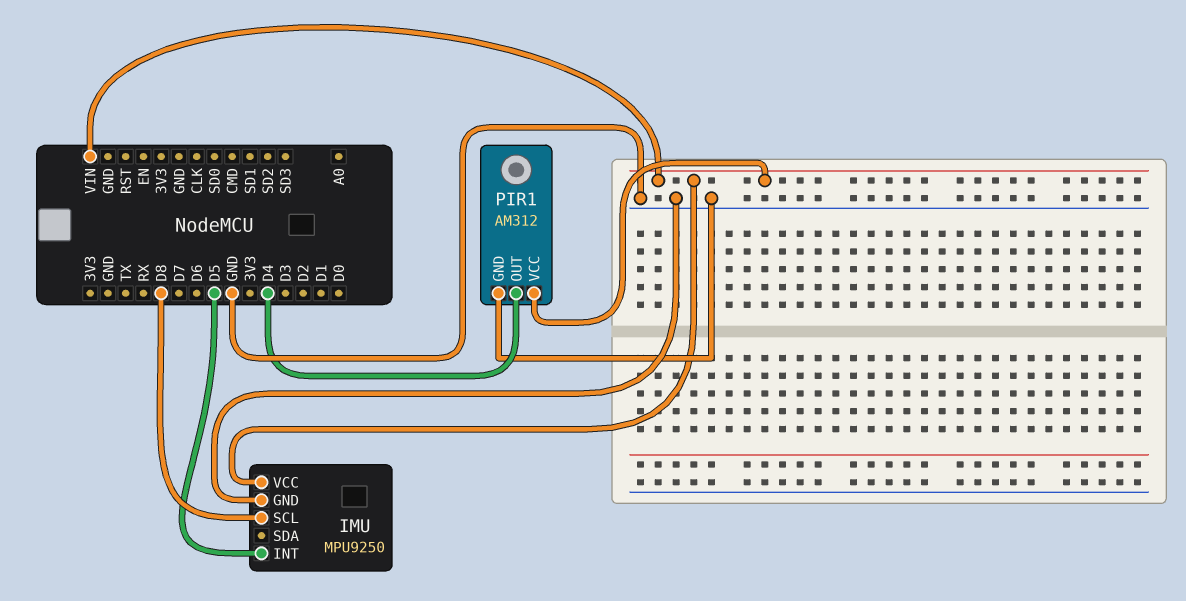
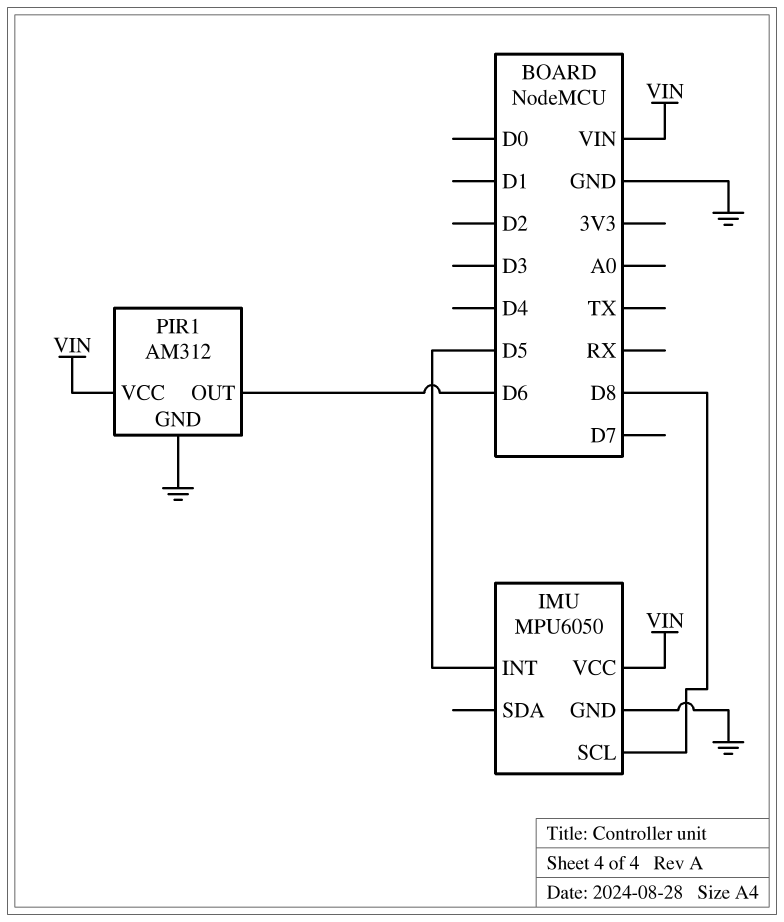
IMU: MPU9250 -> MPU6050
PIR1 pin OUT: D4 -> D6

